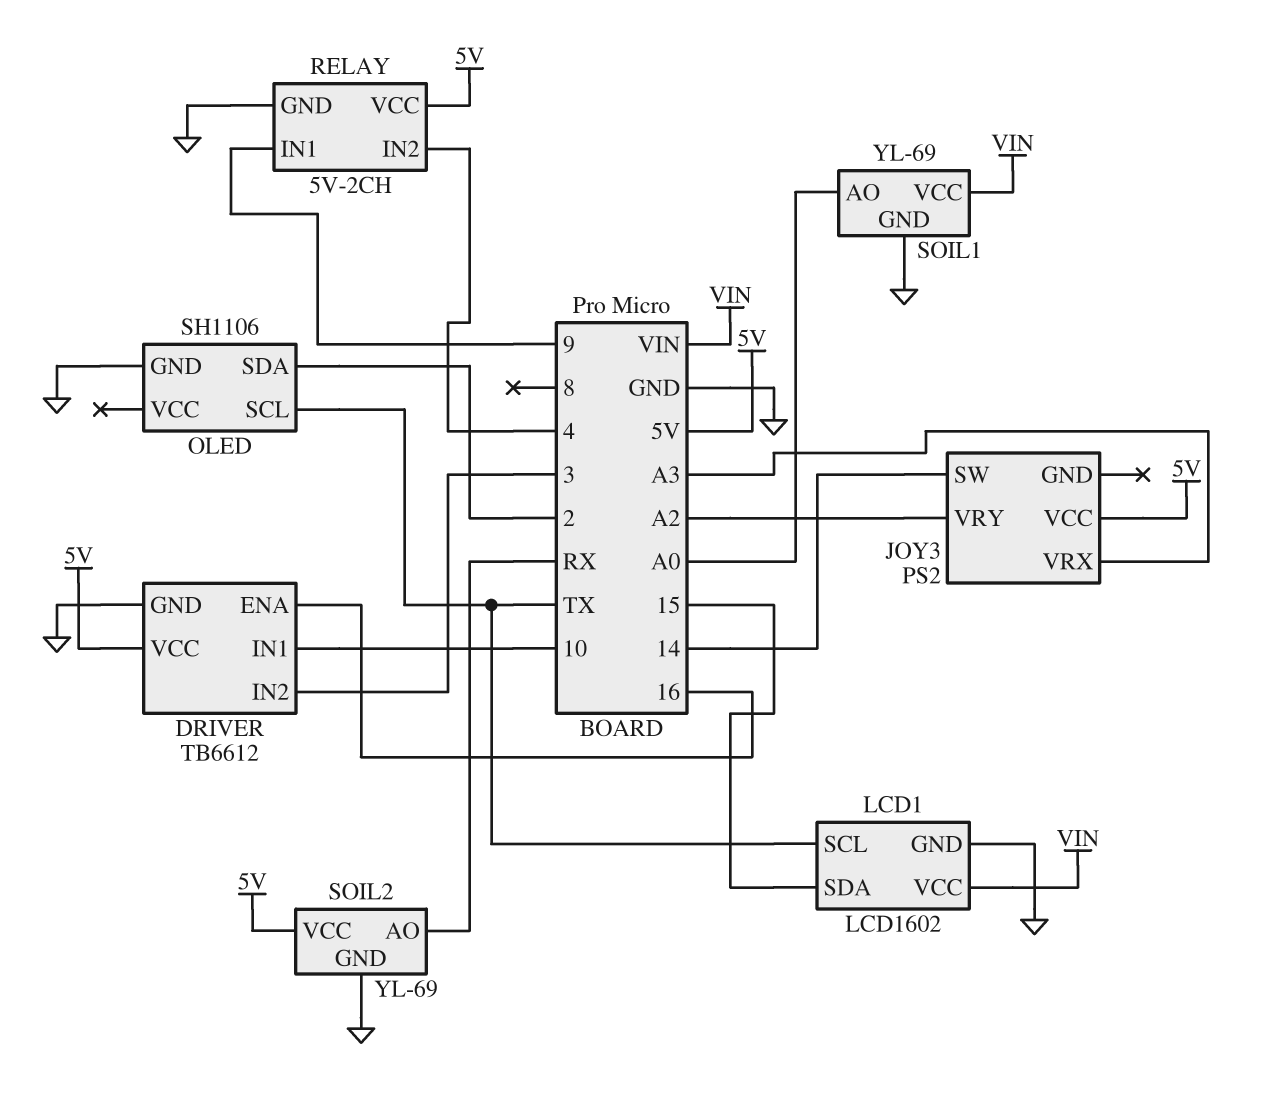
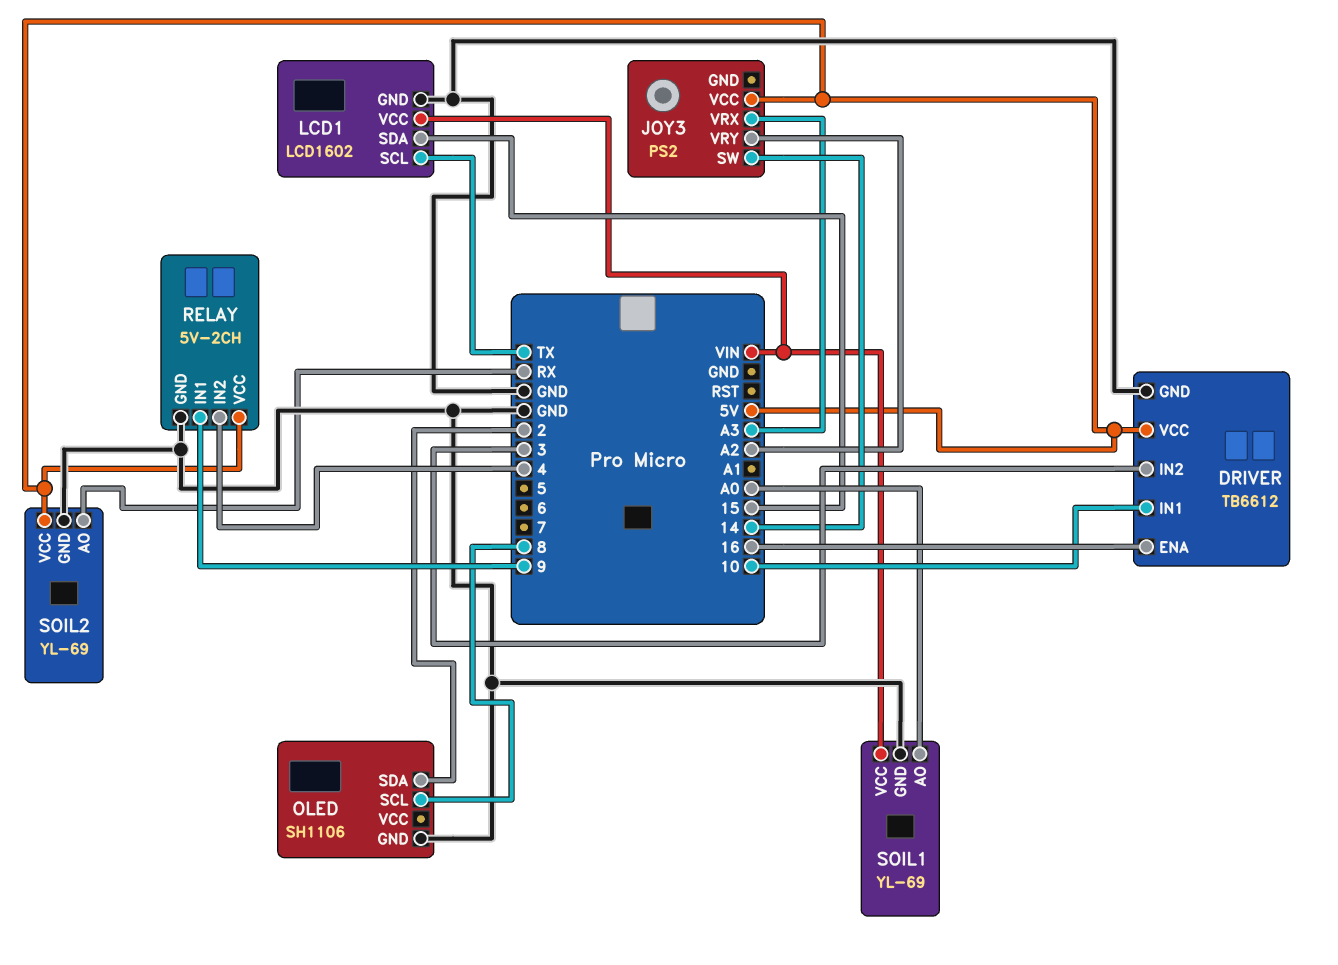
OLED pin SCL: TX -> 8

